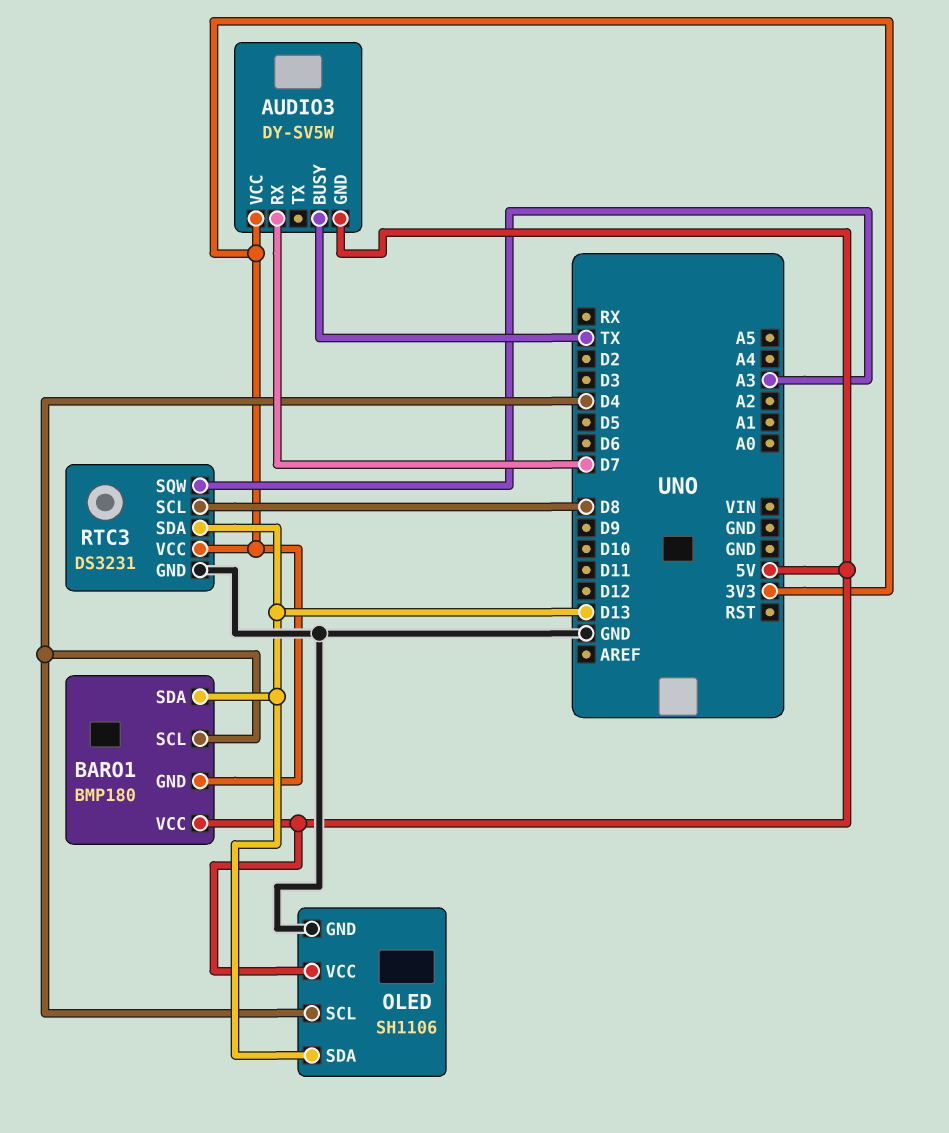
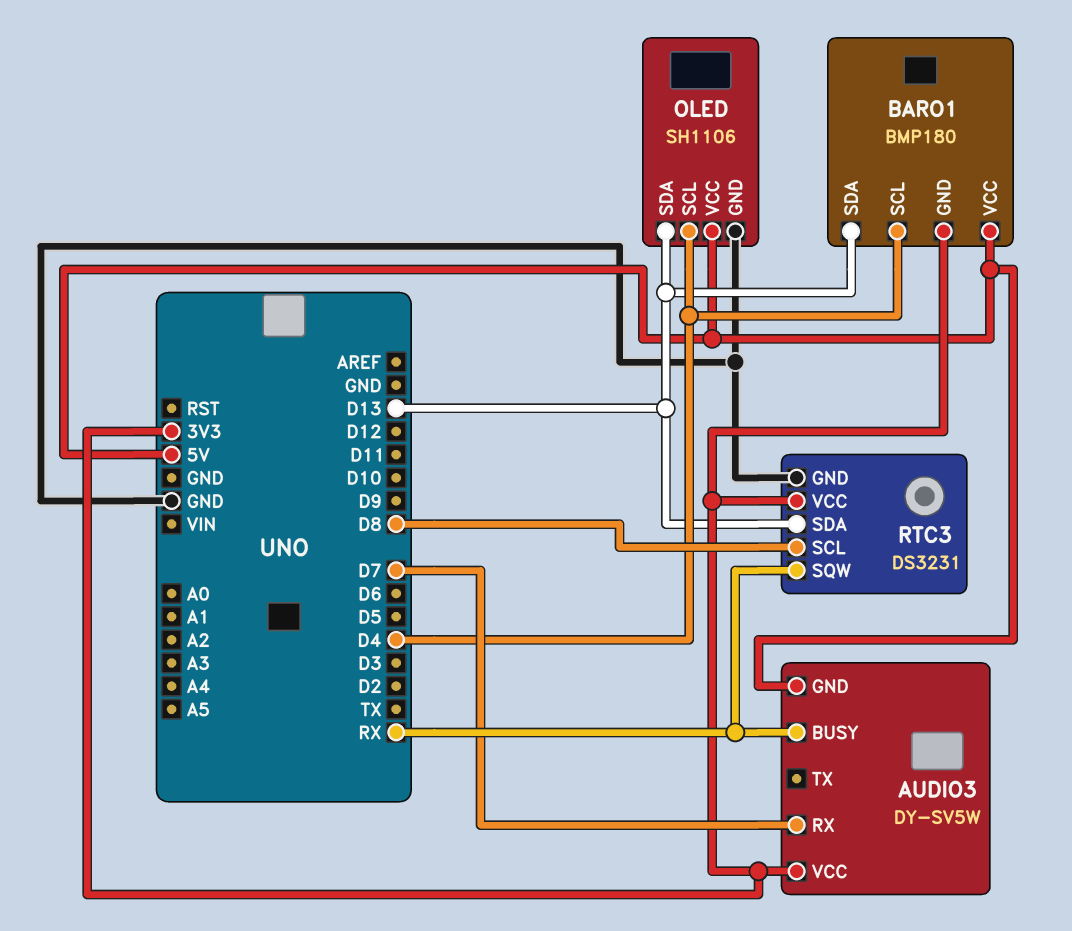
AUDIO3 pin BUSY: TX -> RX
RTC3 pin SQW: A3 -> RX

